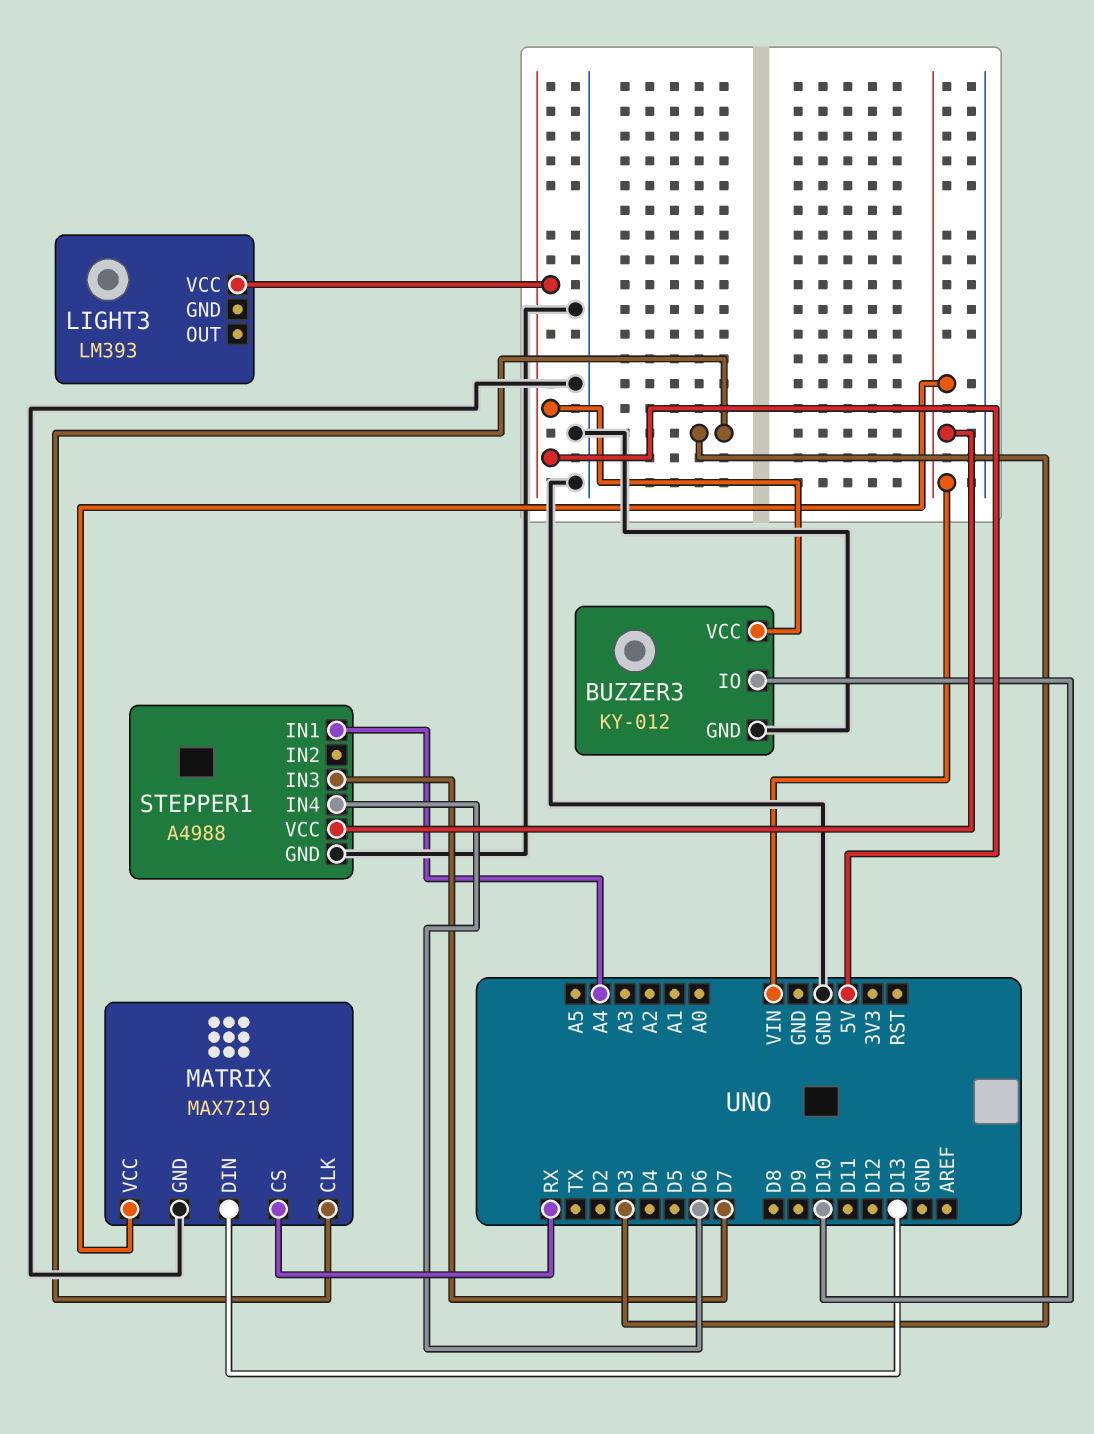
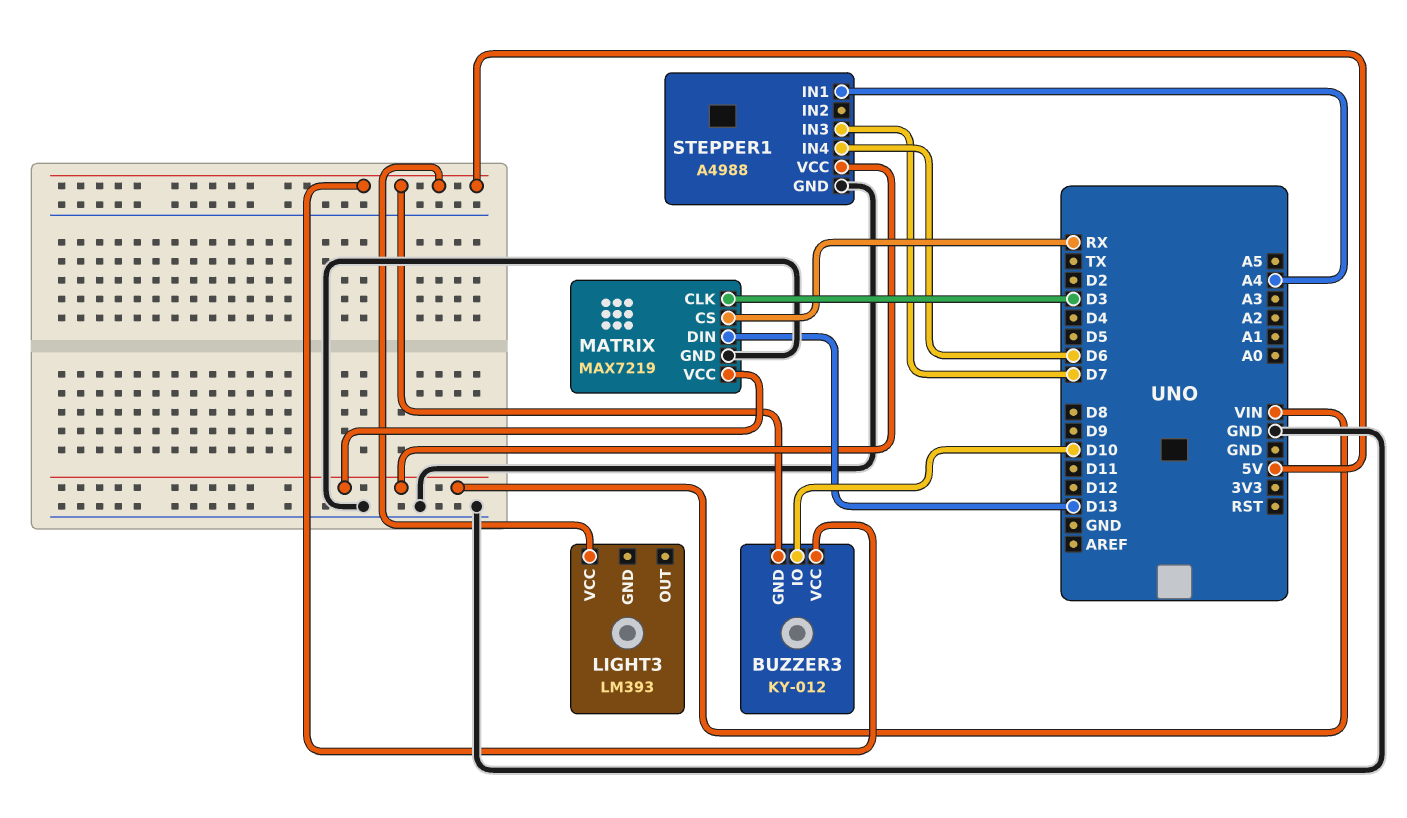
BUZZER3 pin GND: GND -> 5V

